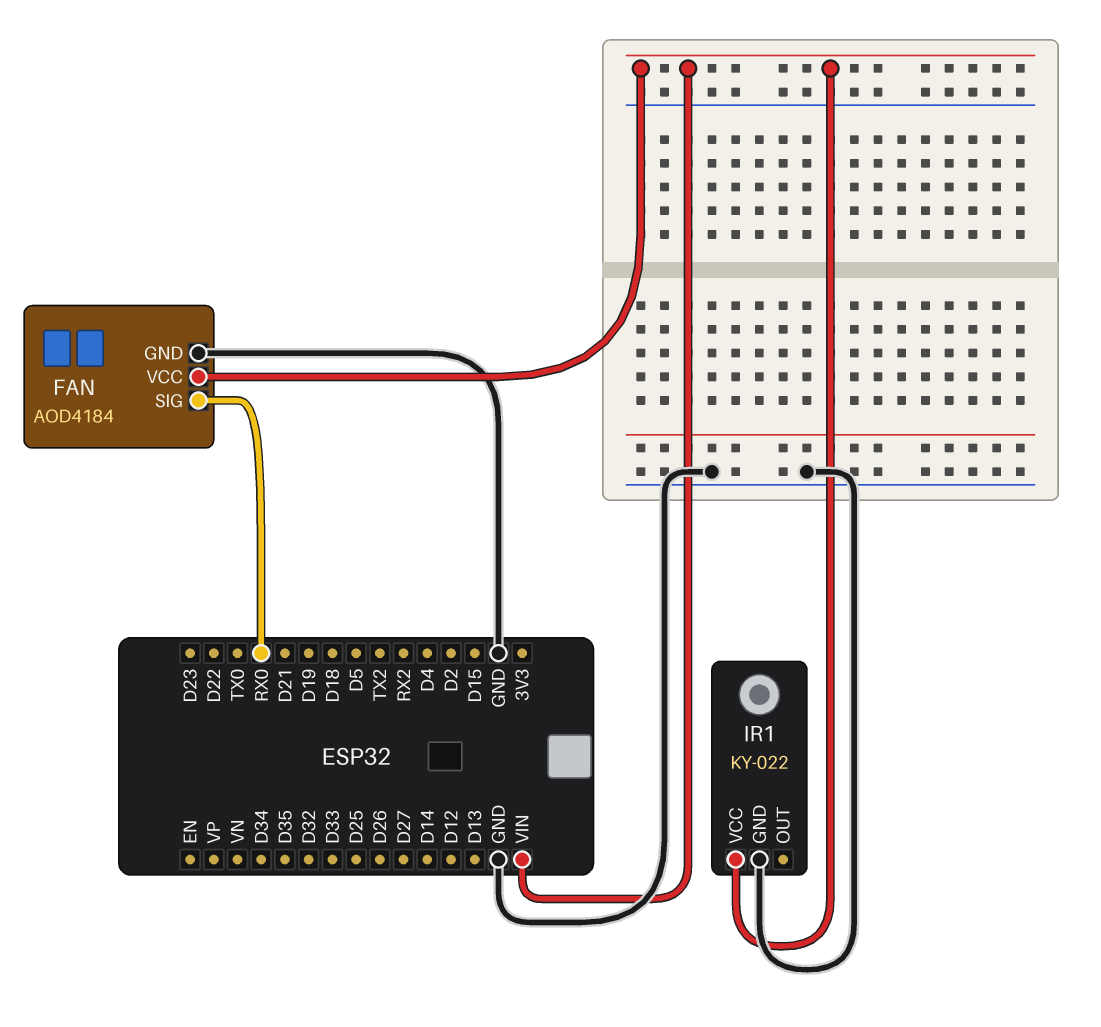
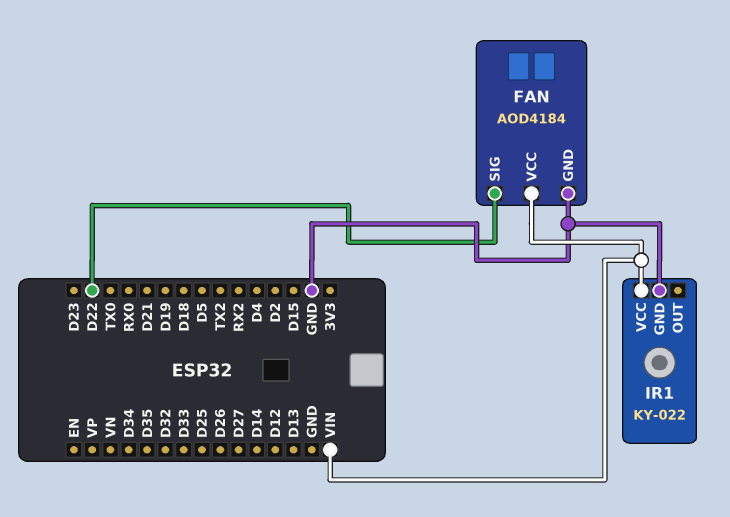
FAN pin SIG: RX0 -> D22

